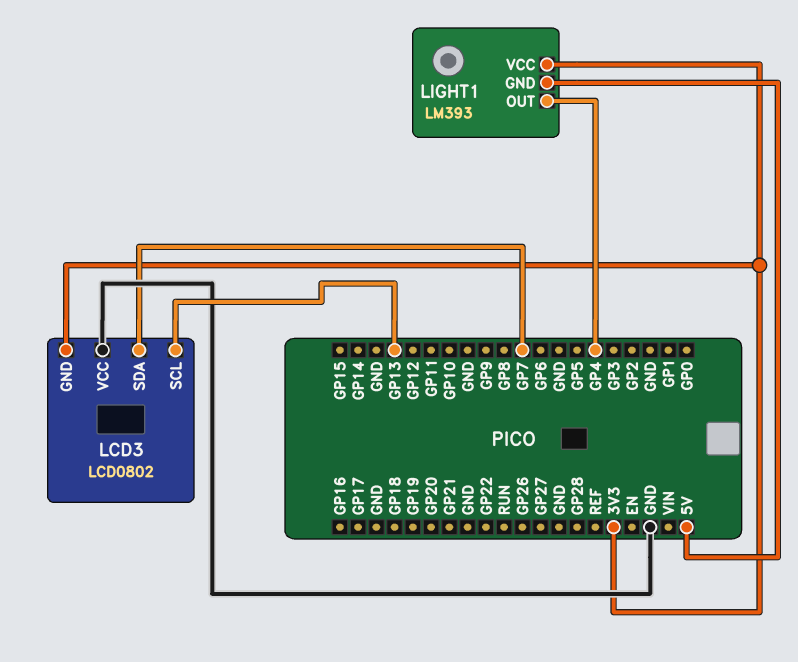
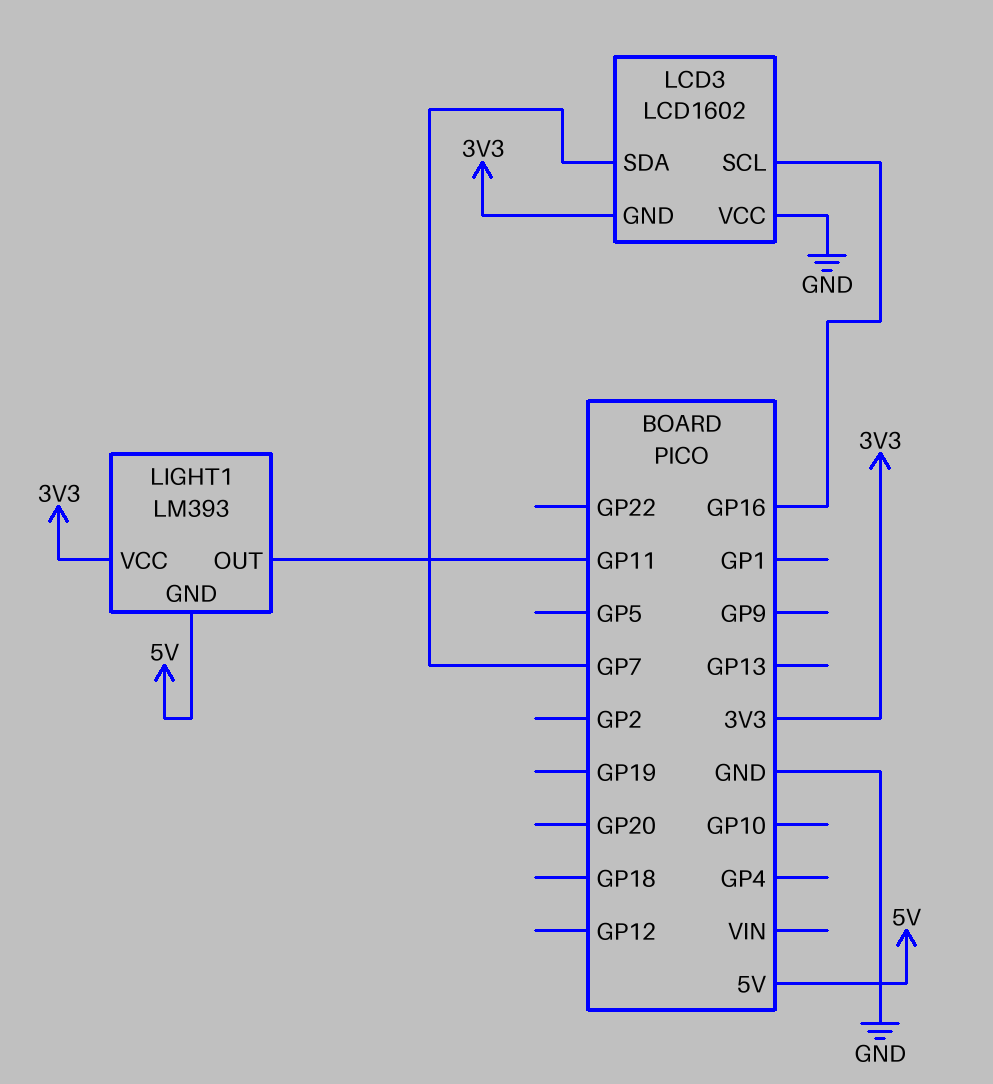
LCD3: LCD0802 -> LCD1602
LCD3 pin SCL: GP13 -> GP16
LIGHT1 pin OUT: GP4 -> GP11

